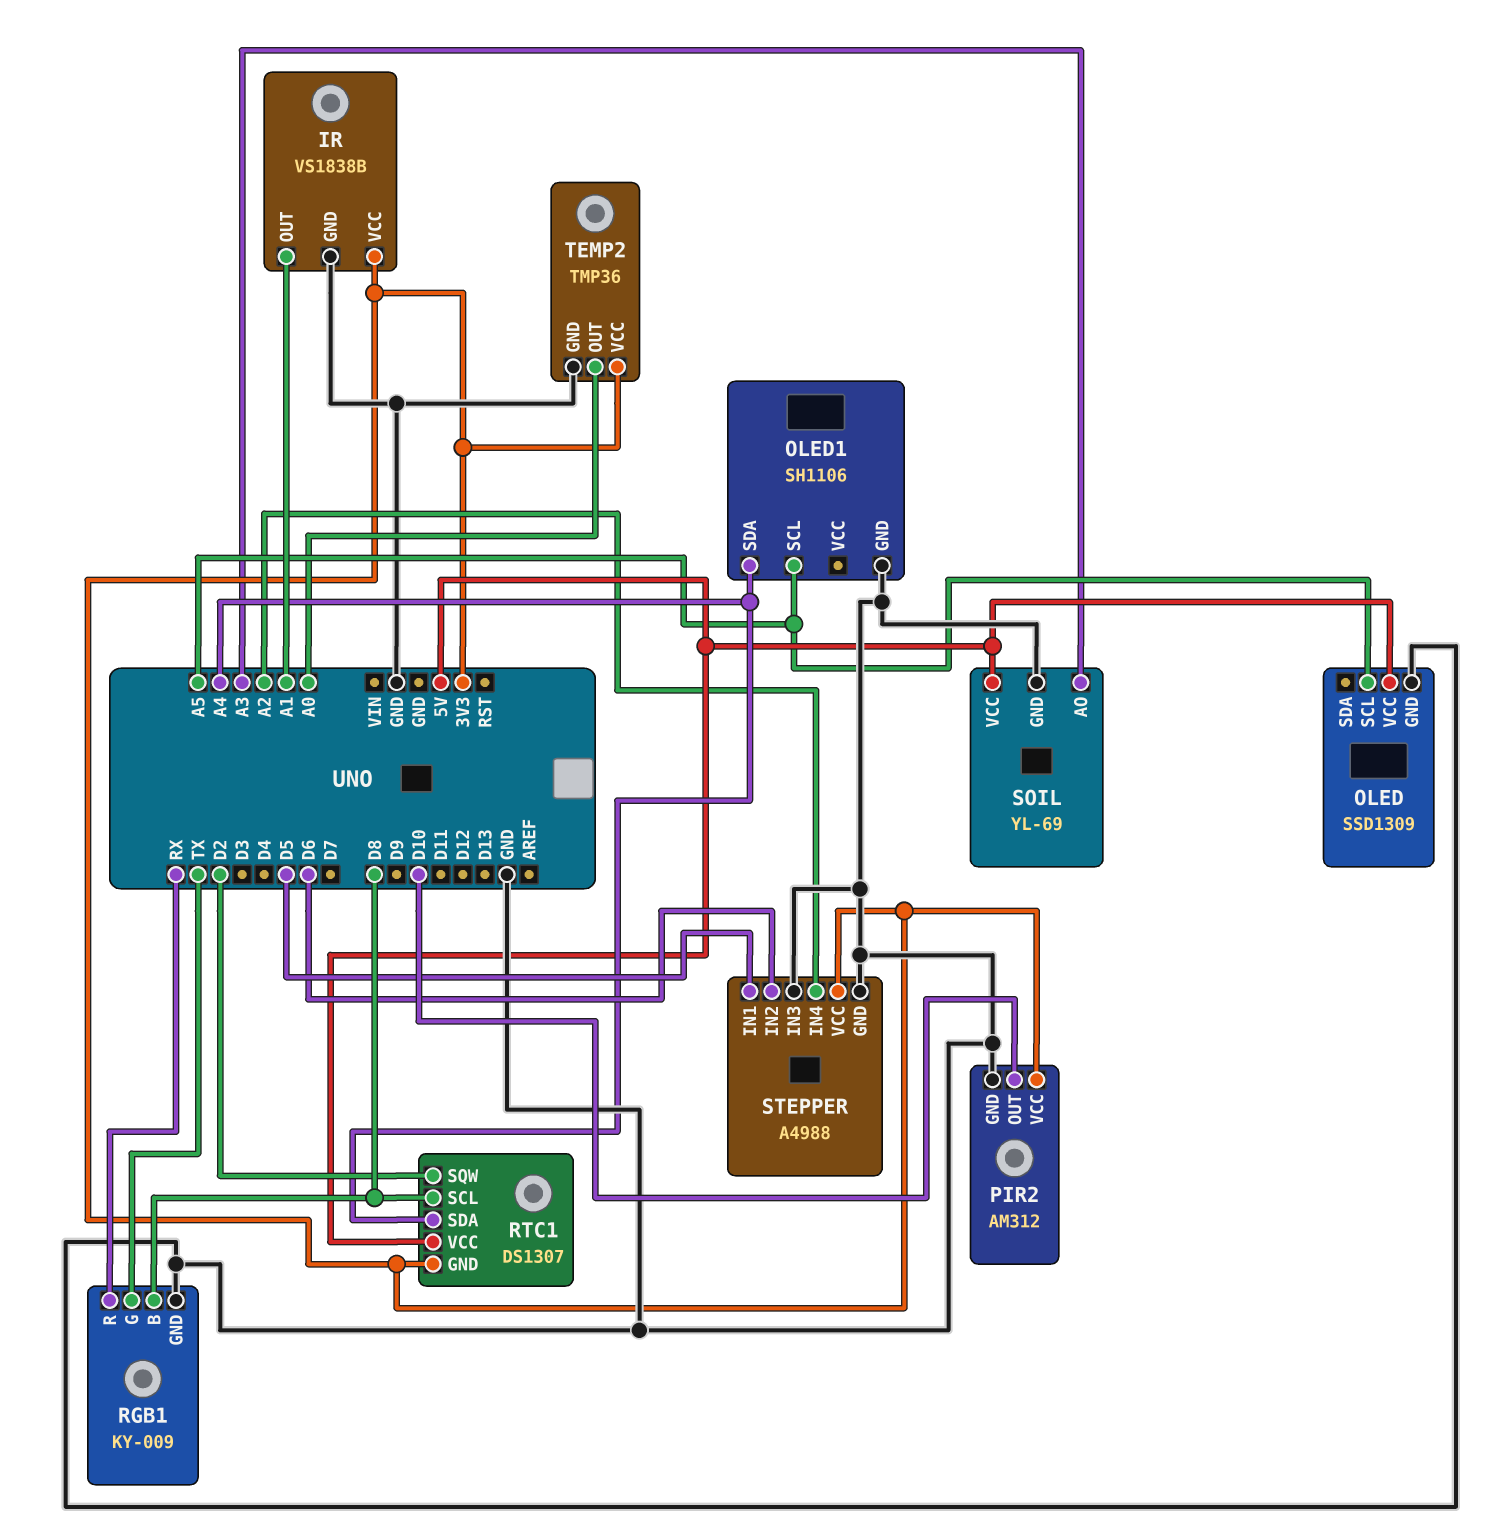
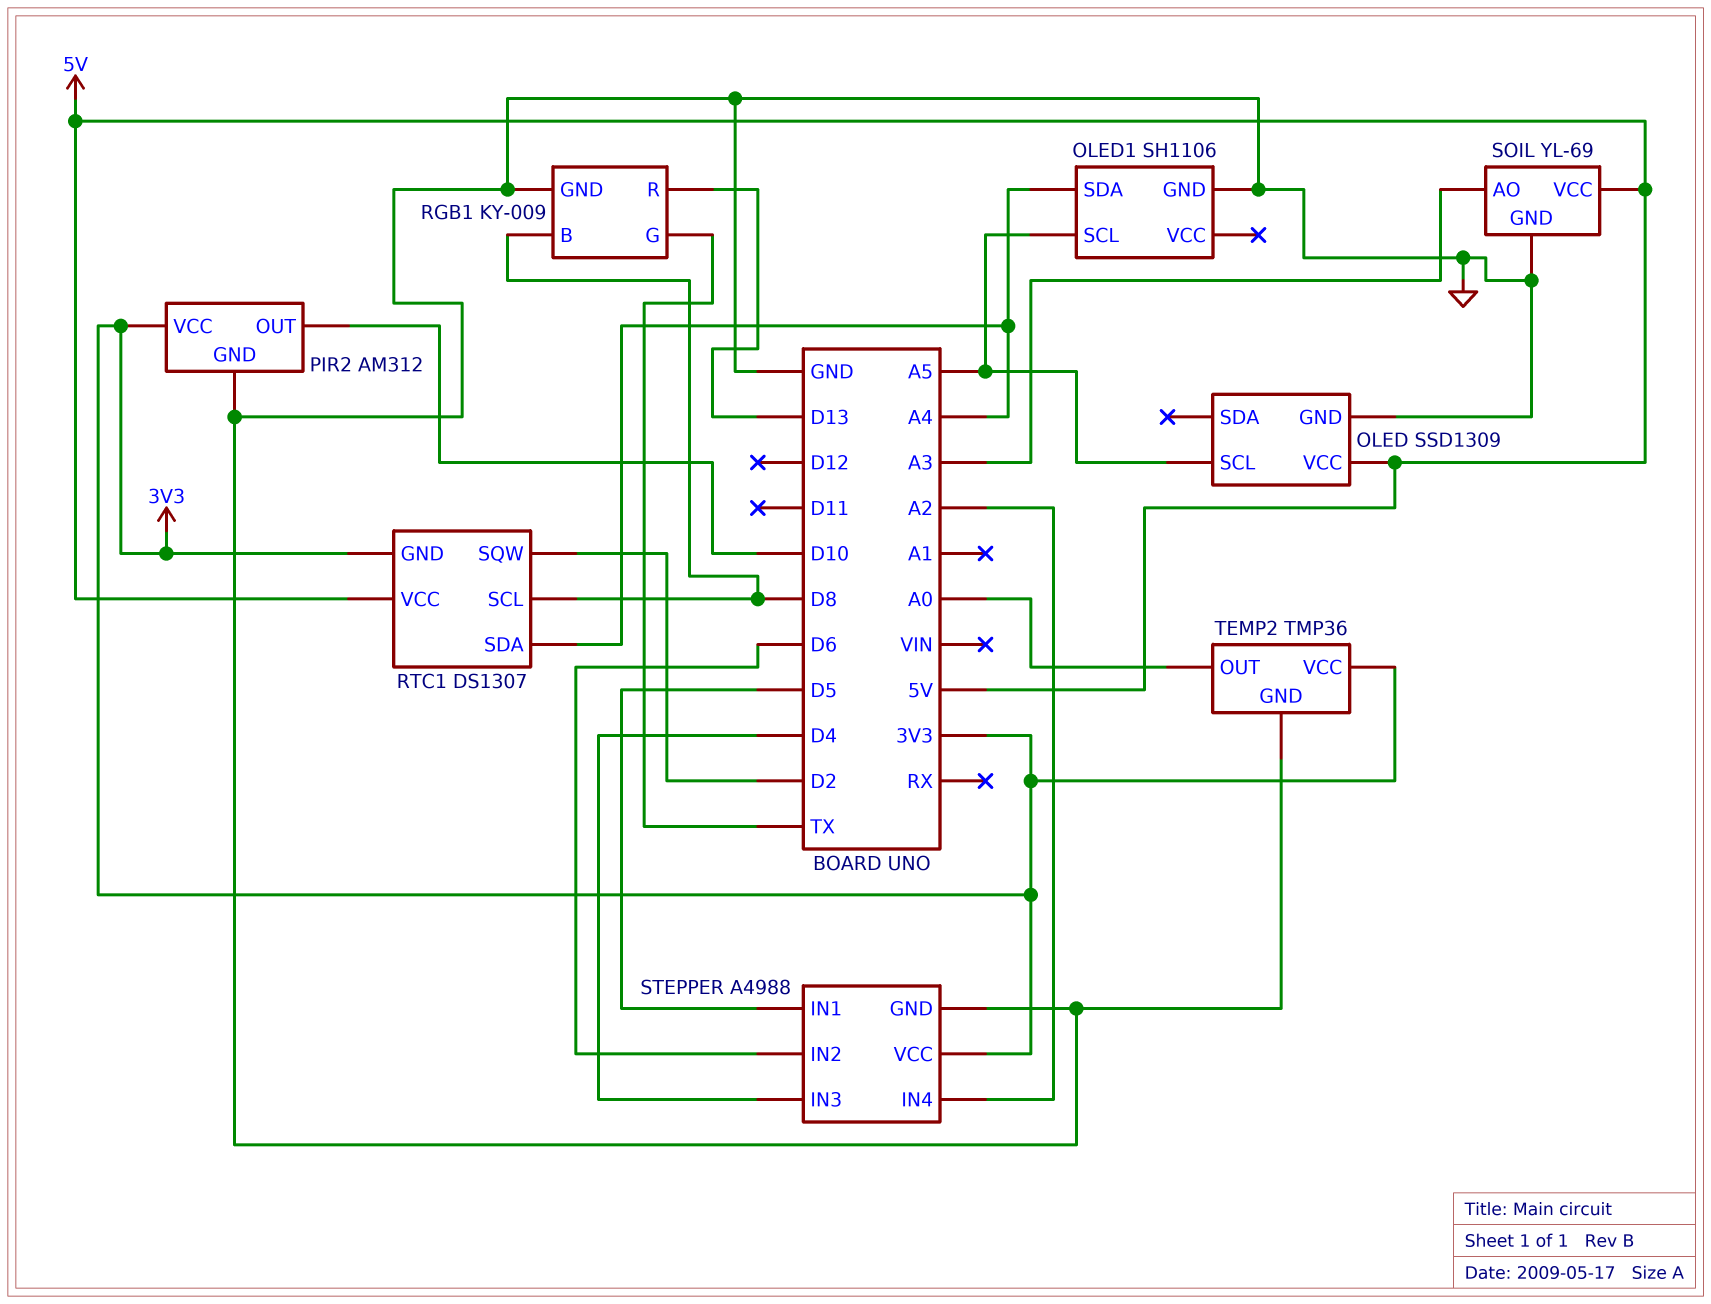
IR: VS1838B -> none
IR pin GND: GND -> none
IR pin OUT: A1 -> none
IR pin VCC: 3V3 -> none
RGB1 pin R: RX -> D13
STEPPER pin IN3: GND -> D4

